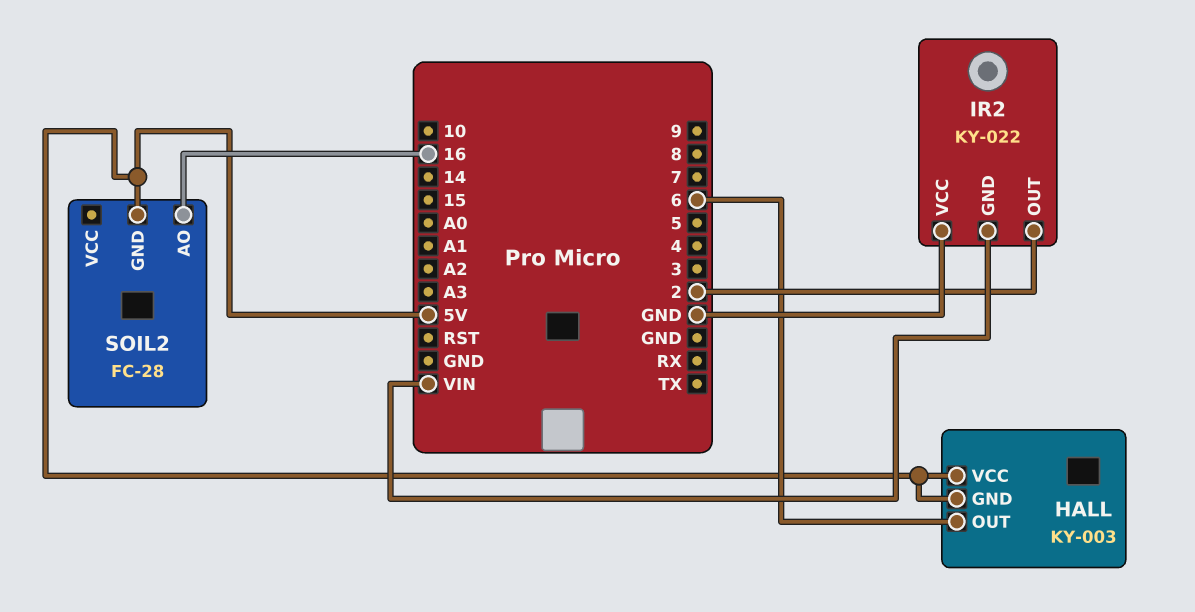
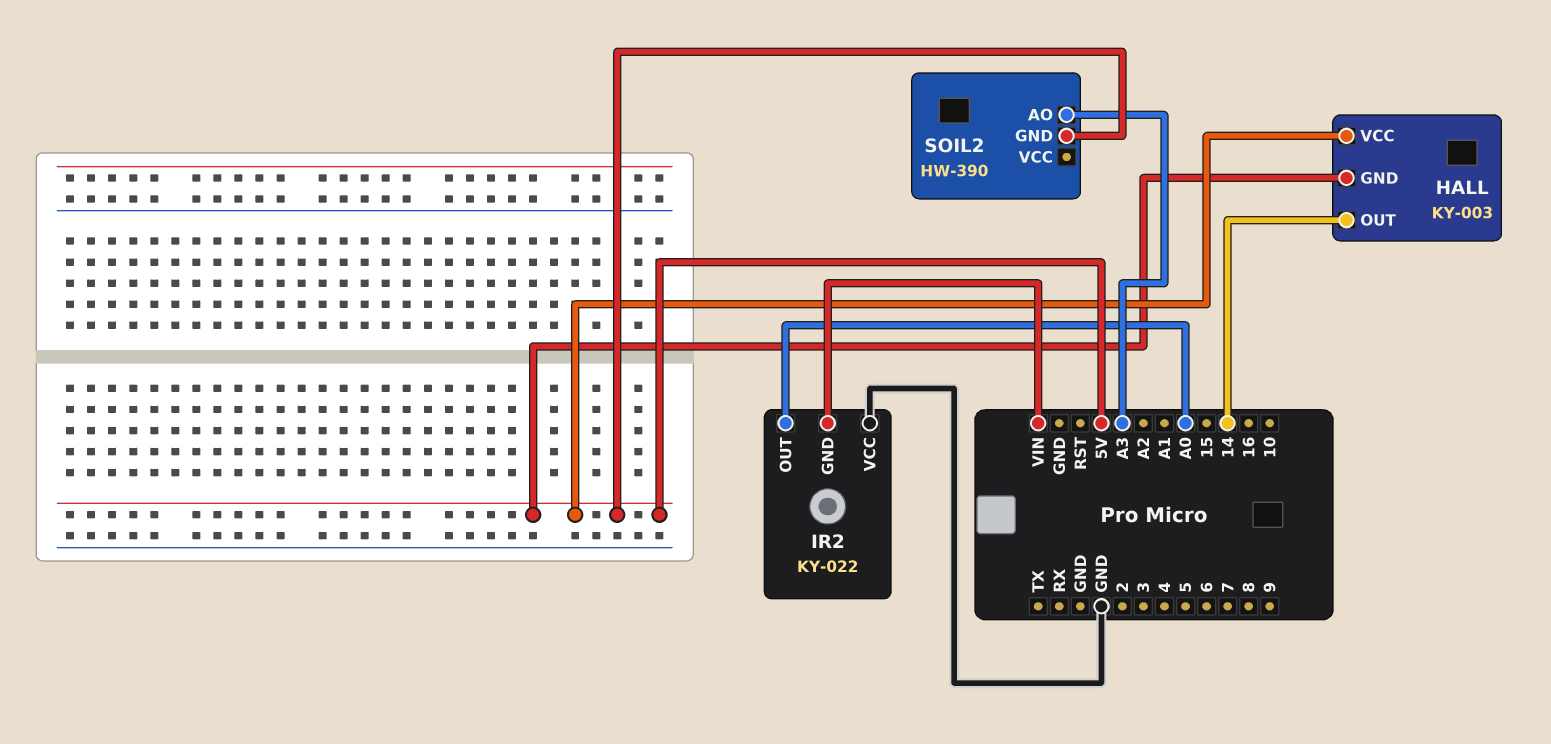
HALL pin OUT: 6 -> 14
IR2 pin OUT: 2 -> A0
SOIL2: FC-28 -> HW-390
SOIL2 pin AO: 16 -> A3

